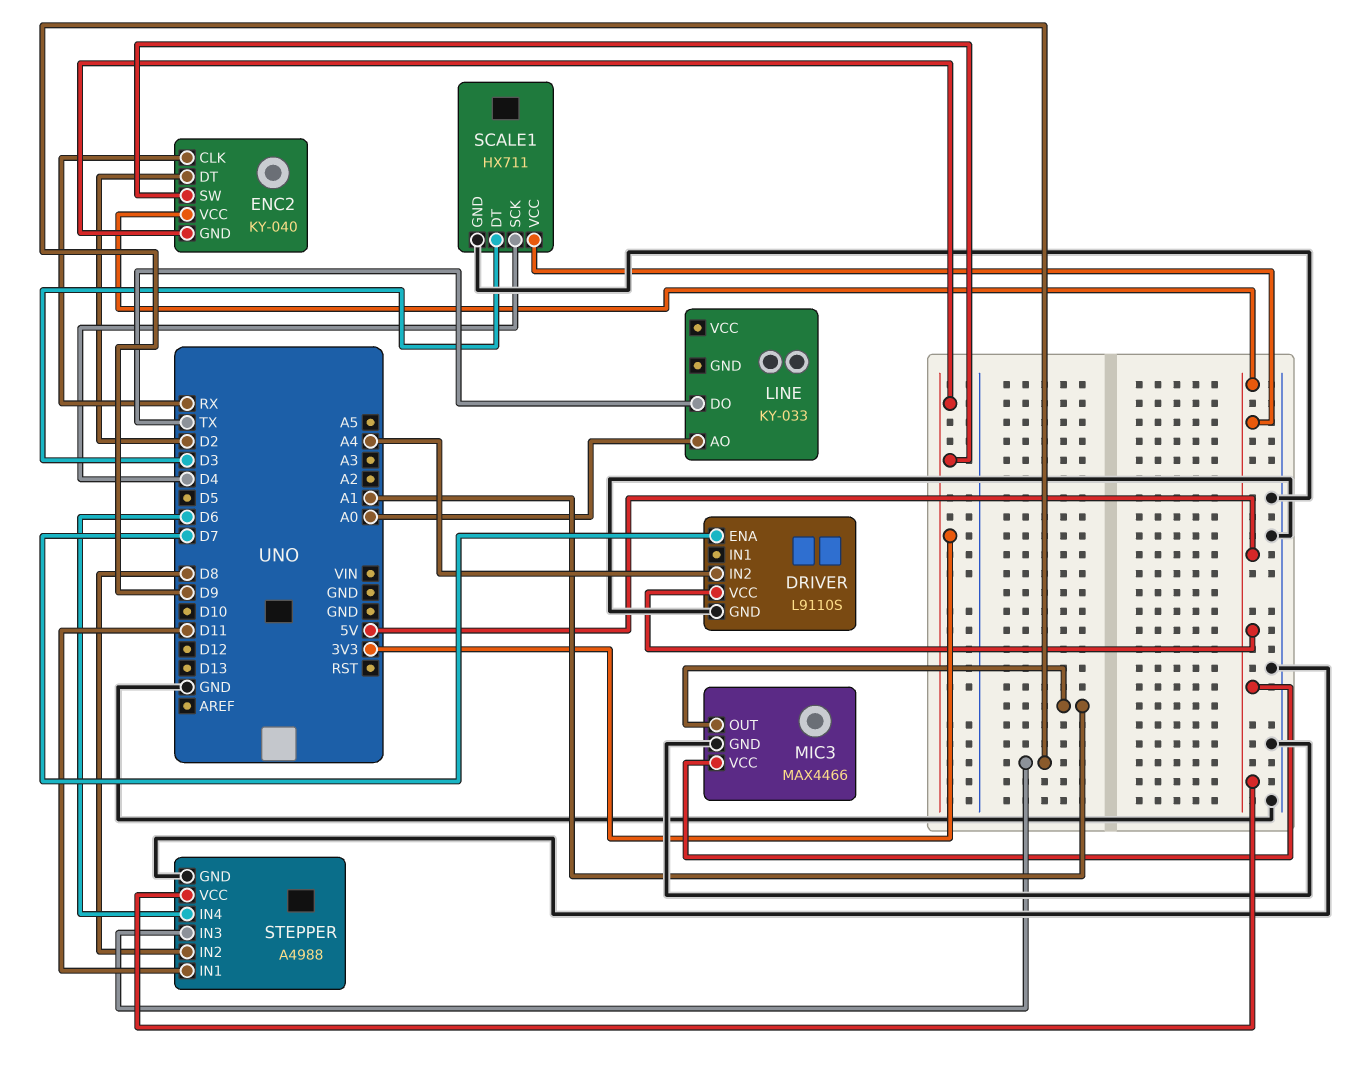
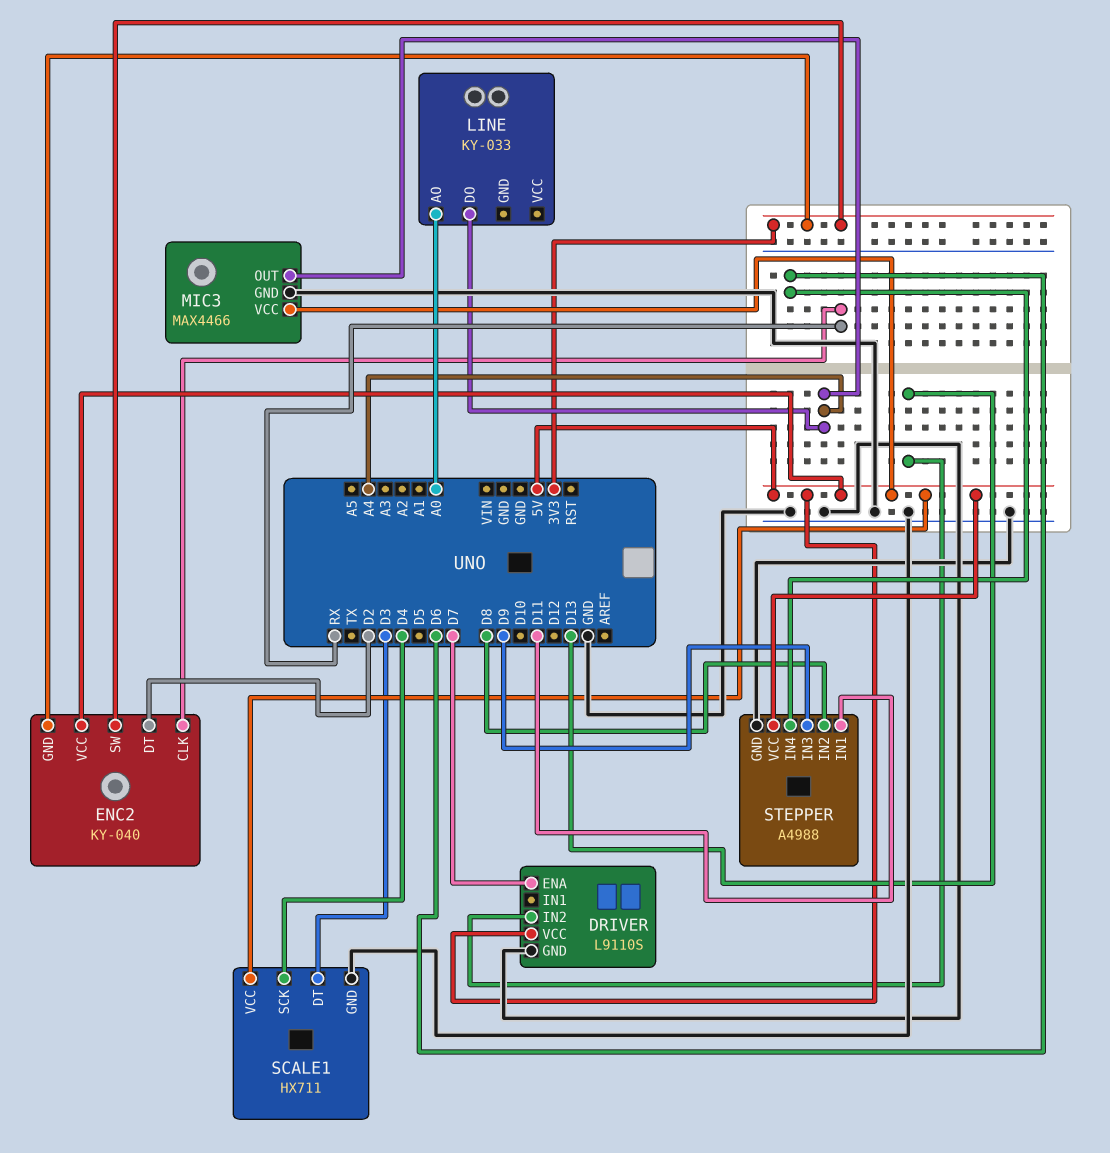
DRIVER pin IN2: A4 -> D13
LINE pin DO: TX -> A4
MIC3 pin OUT: A1 -> A4

